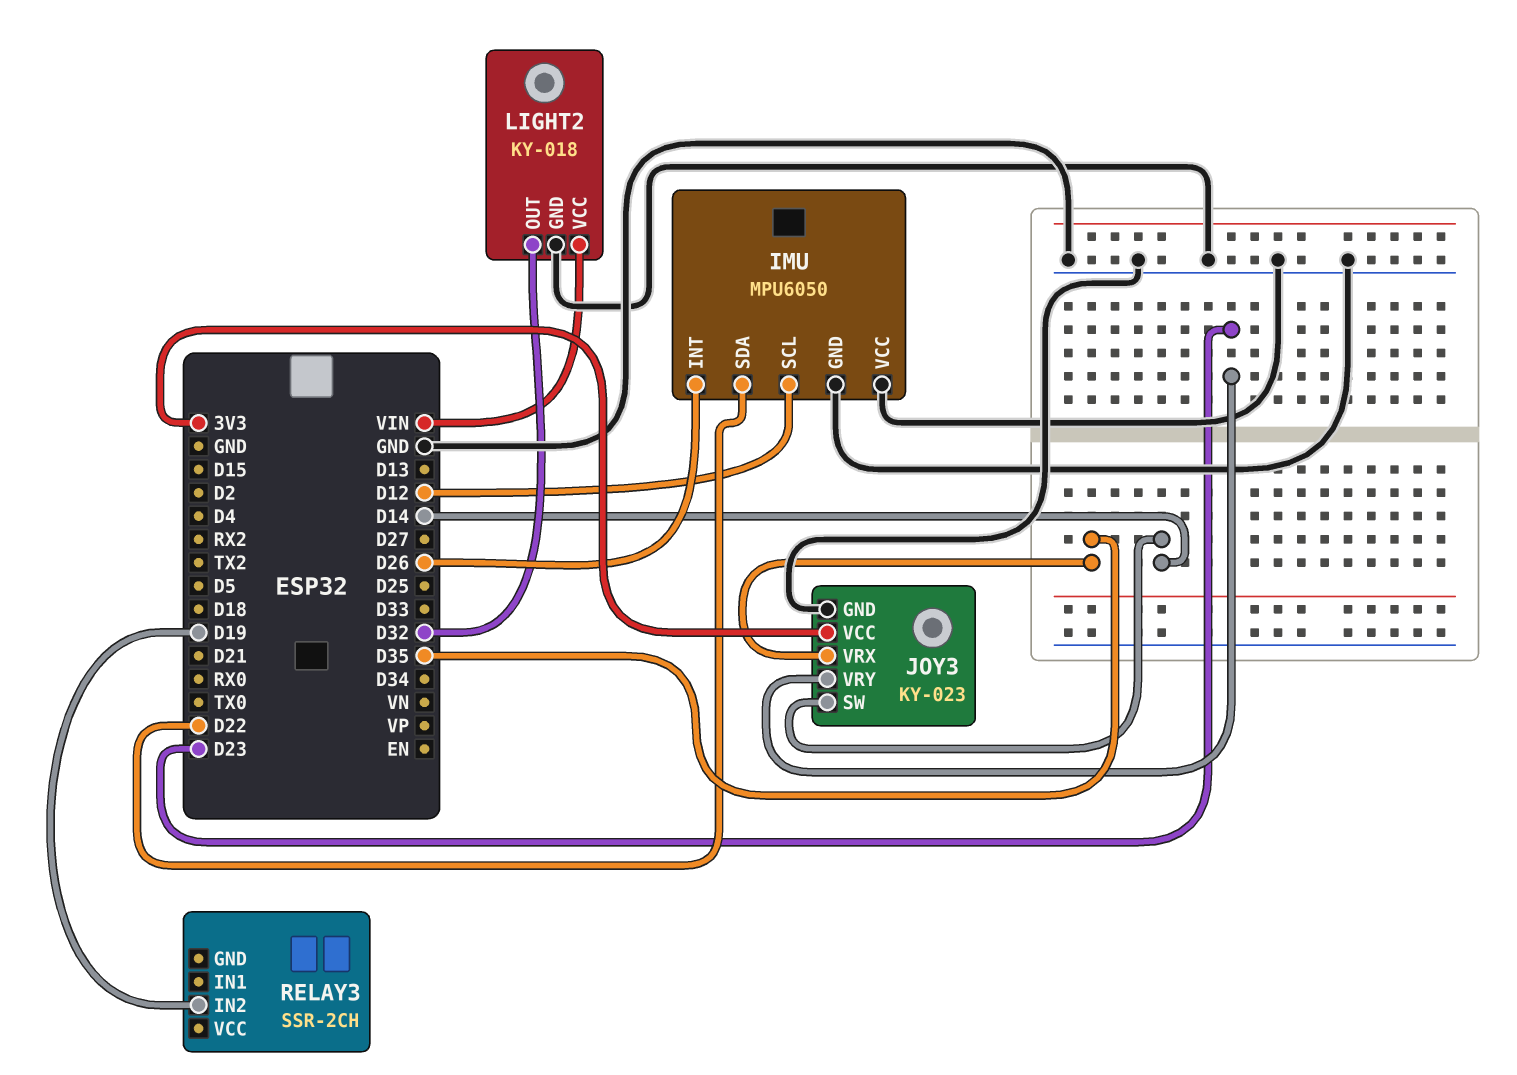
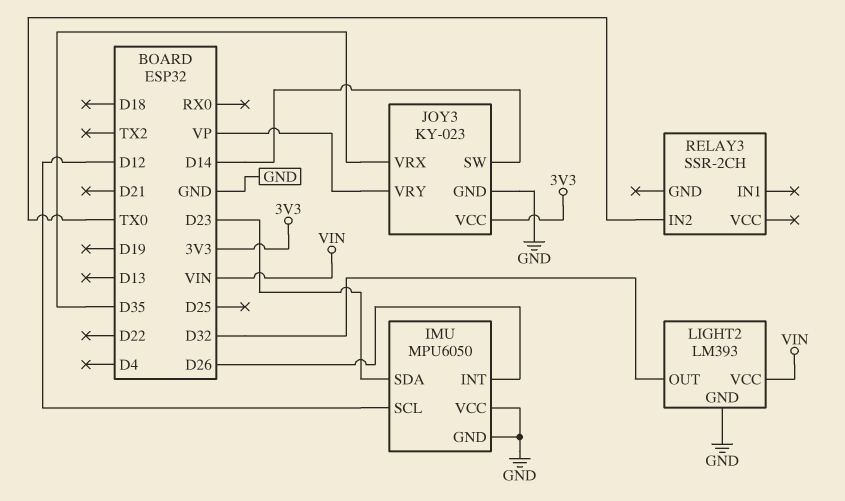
IMU pin SDA: D22 -> D23
JOY3 pin VRY: D23 -> VP
LIGHT2: KY-018 -> LM393
RELAY3 pin IN2: D19 -> TX0

